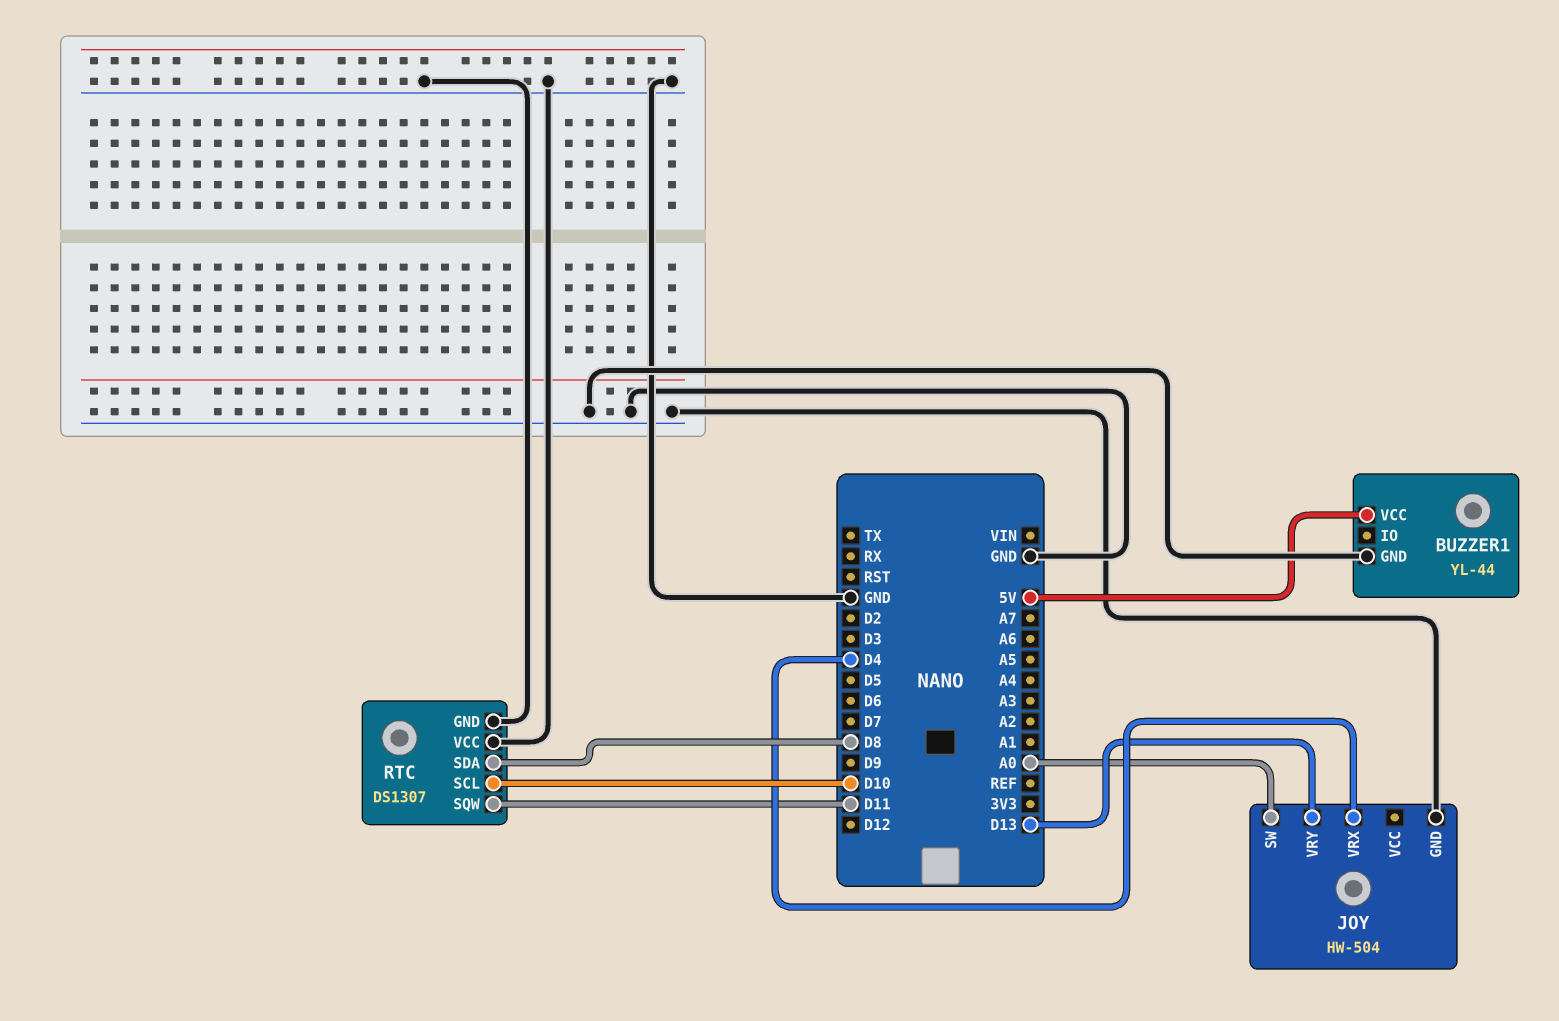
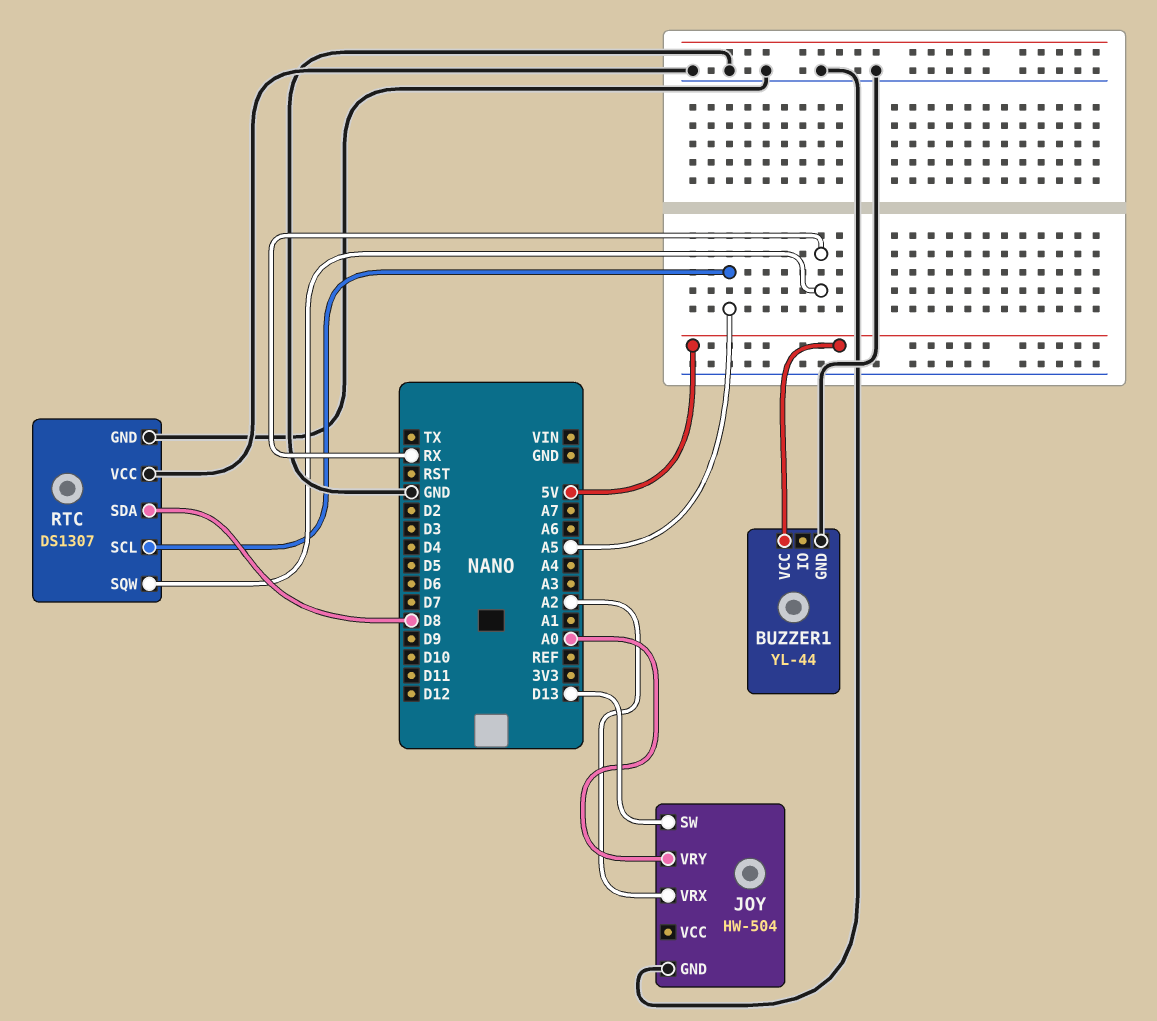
JOY pin SW: A0 -> D13
JOY pin VRX: D4 -> A2
JOY pin VRY: D13 -> A0
RTC pin SCL: D10 -> A5
RTC pin SQW: D11 -> RX

